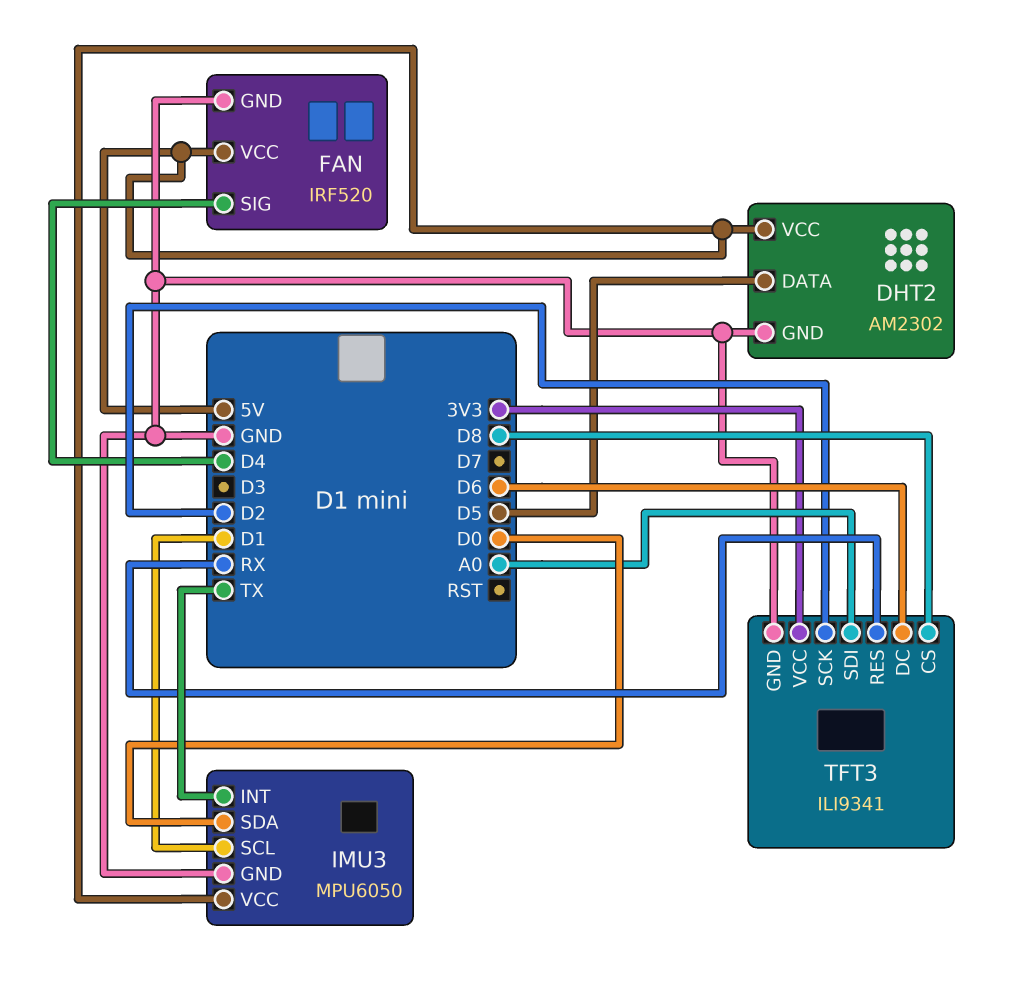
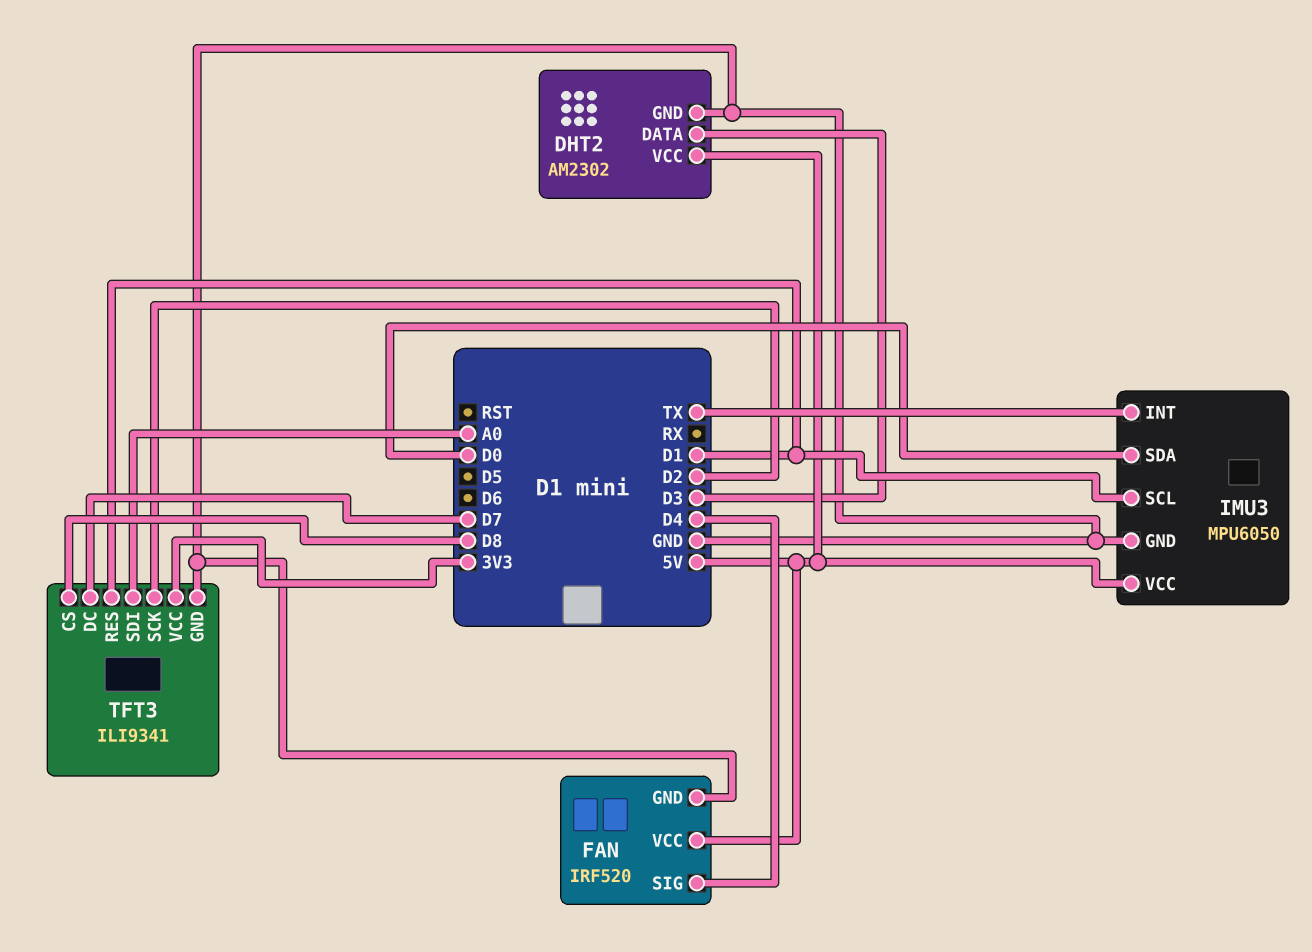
DHT2 pin DATA: D5 -> D3
TFT3 pin DC: D6 -> D7
TFT3 pin RES: RX -> D1

